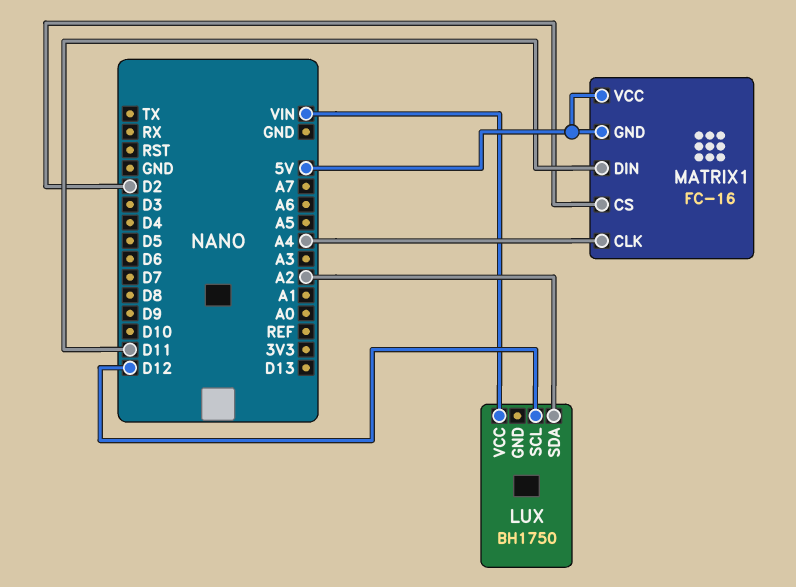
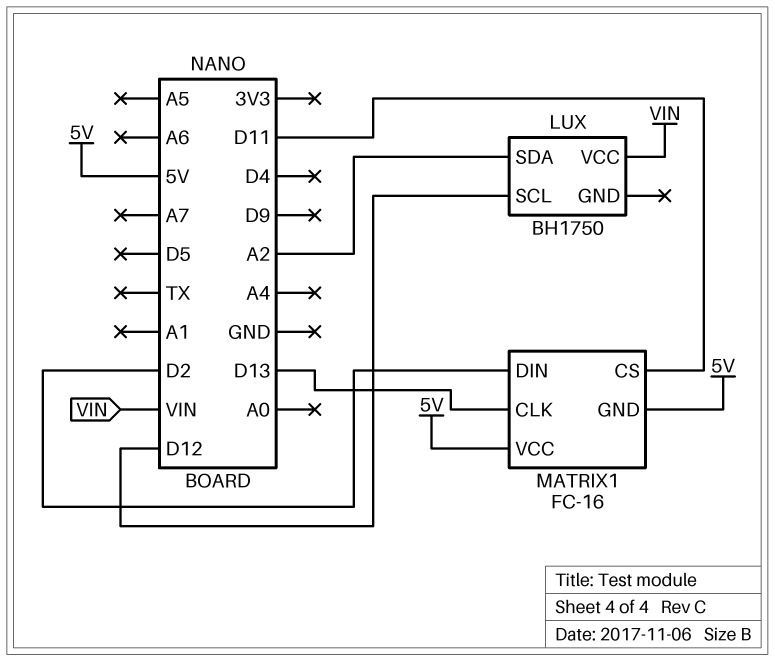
MATRIX1 pin CLK: A4 -> D13
MATRIX1 pin CS: D2 -> D11
MATRIX1 pin DIN: D11 -> D2

